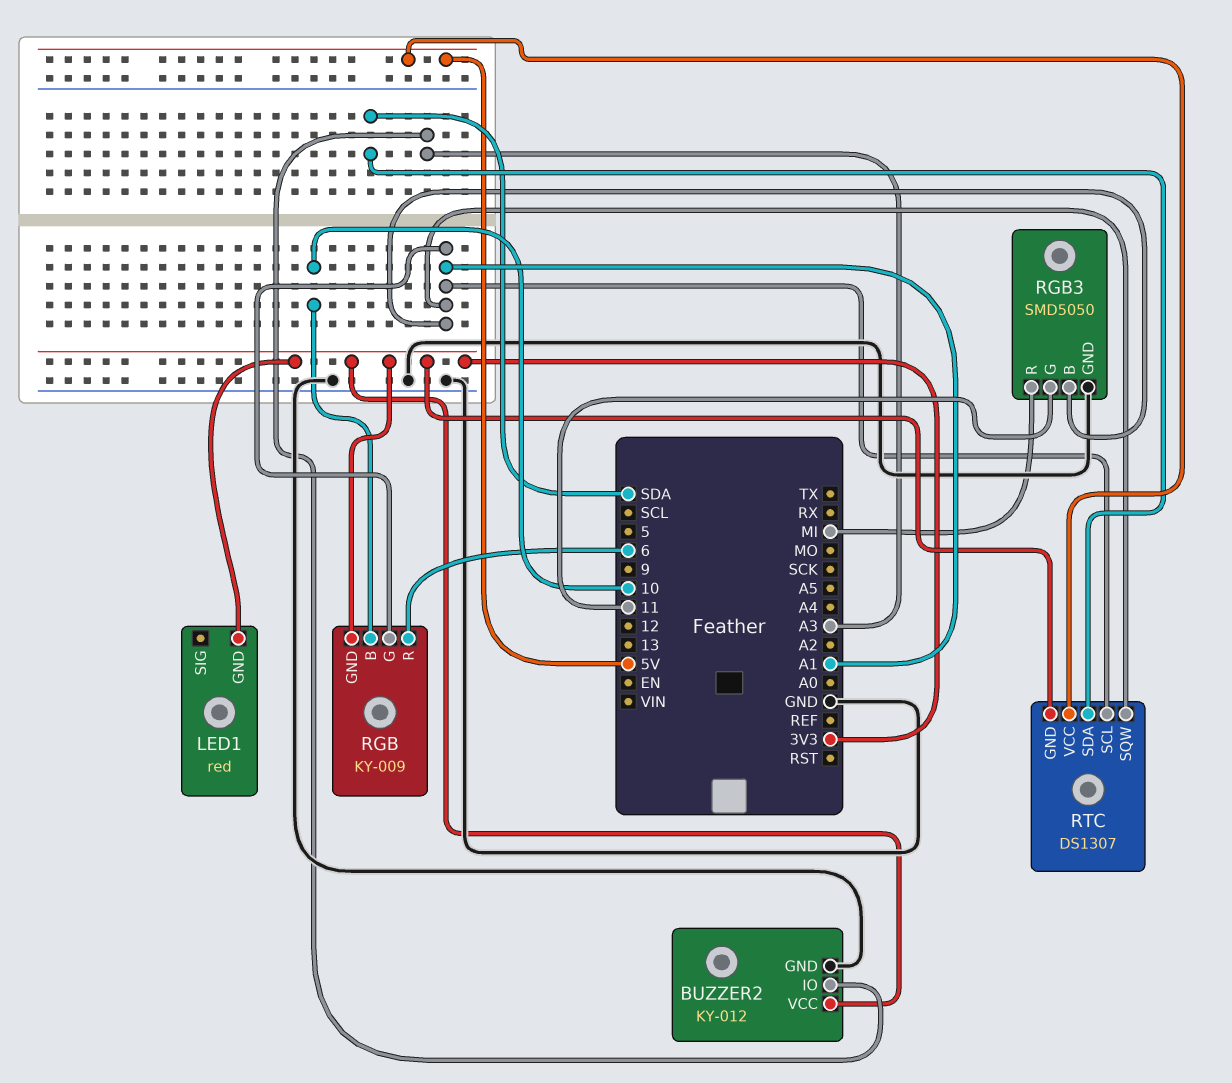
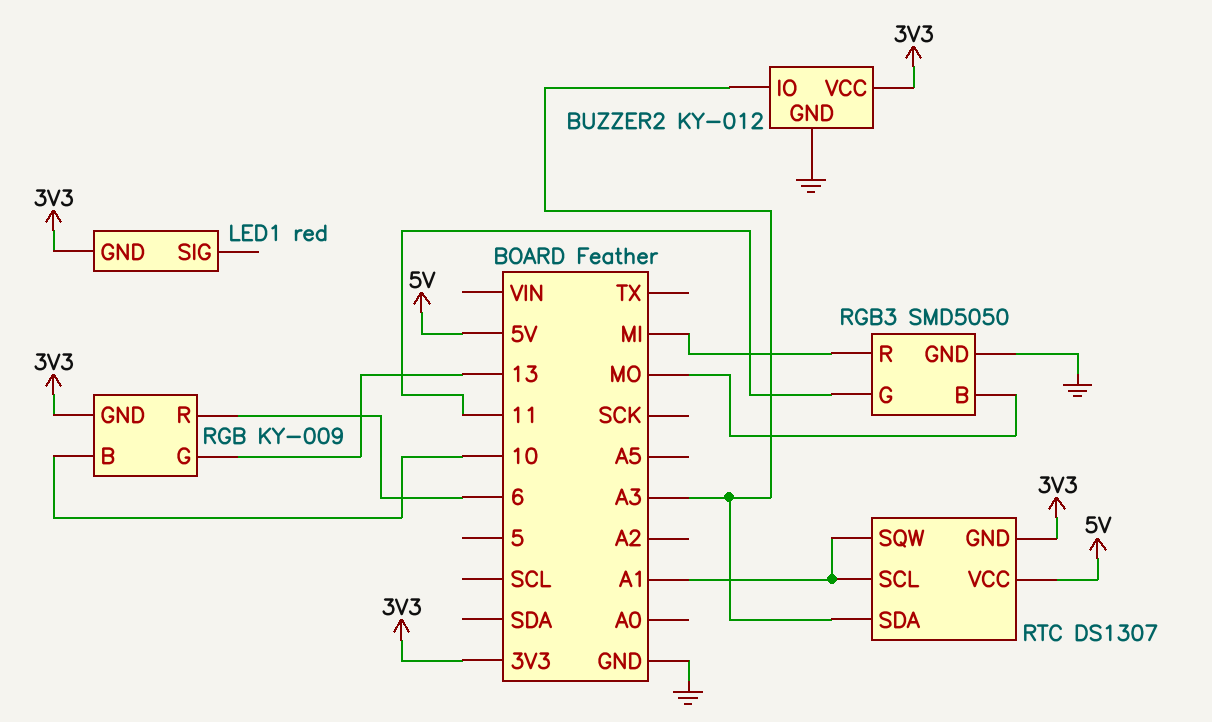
RGB pin G: A1 -> 13
RGB3 pin B: A1 -> MO
RTC pin SDA: SDA -> A3

